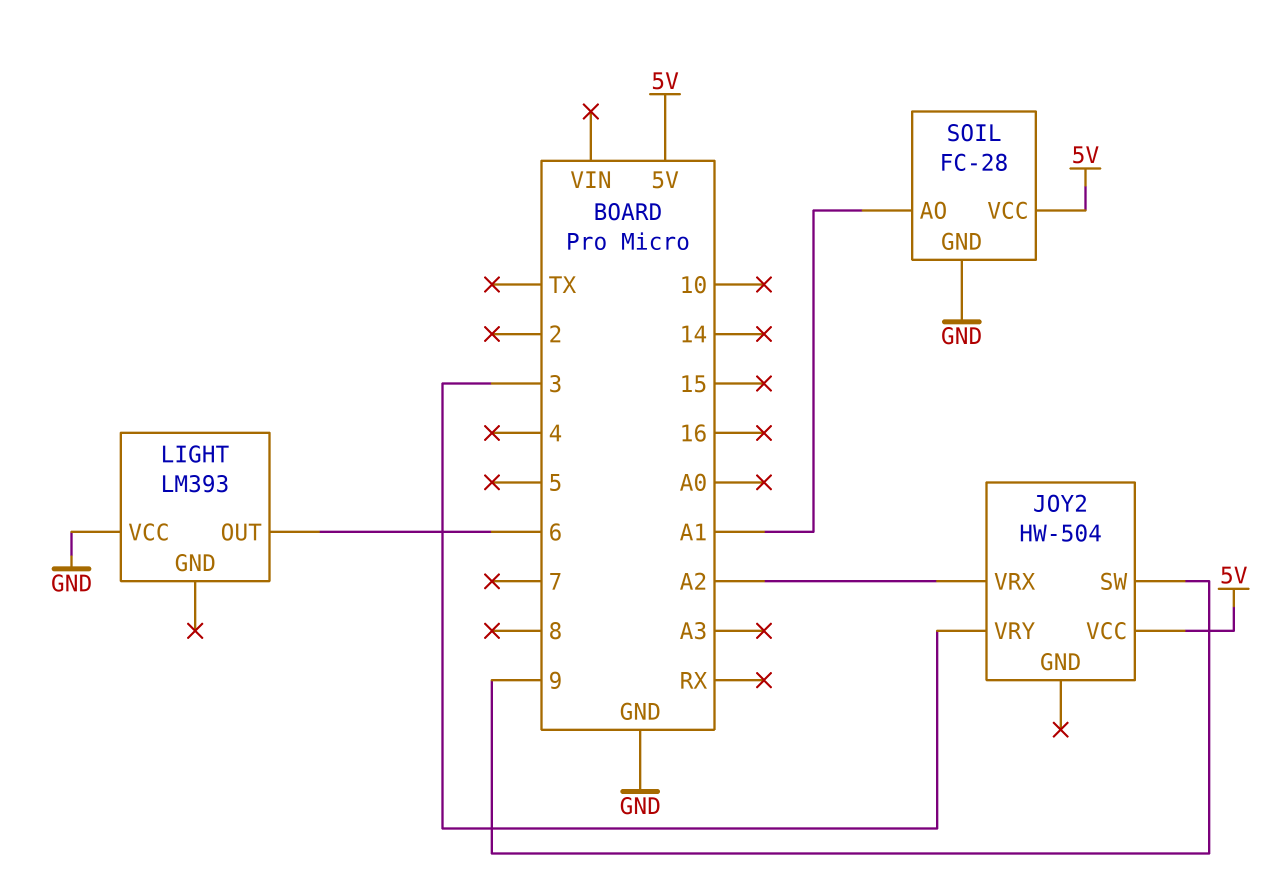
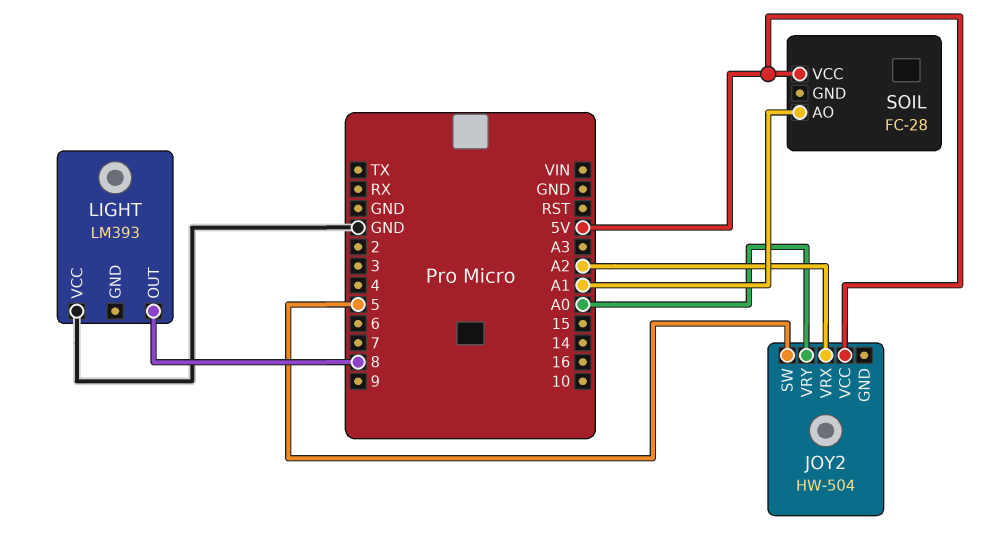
JOY2 pin SW: 9 -> 5
JOY2 pin VRY: 3 -> A0
LIGHT pin OUT: 6 -> 8
SOIL pin GND: GND -> none

